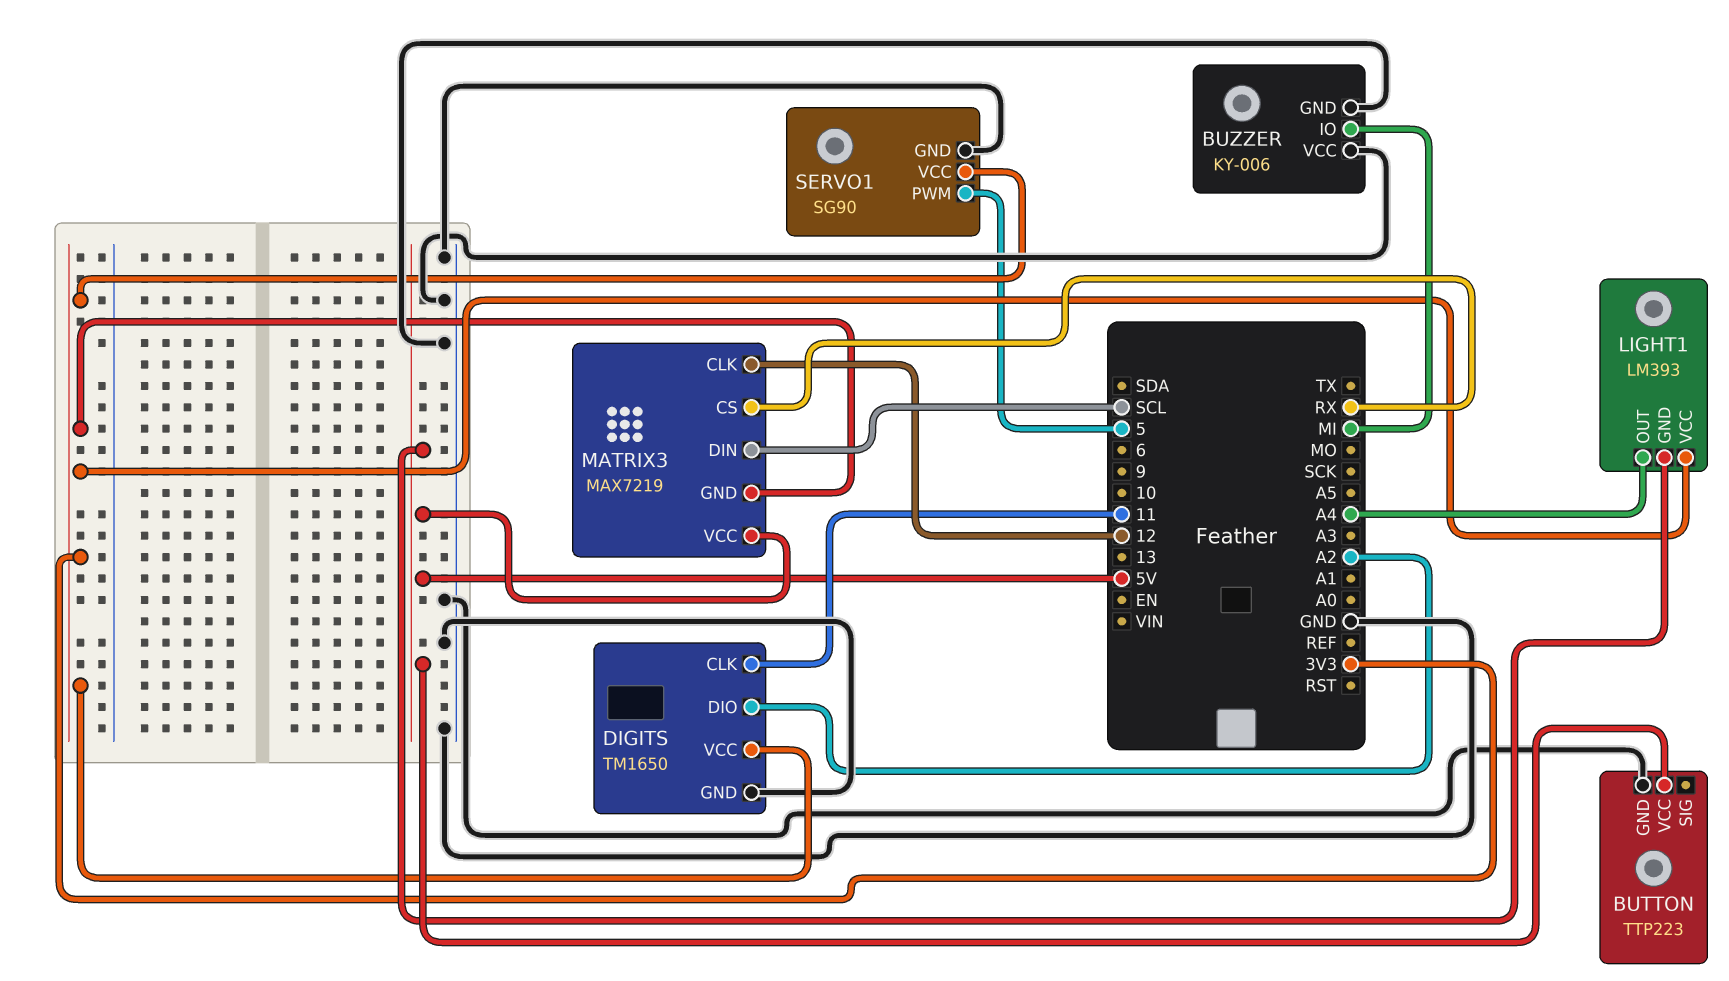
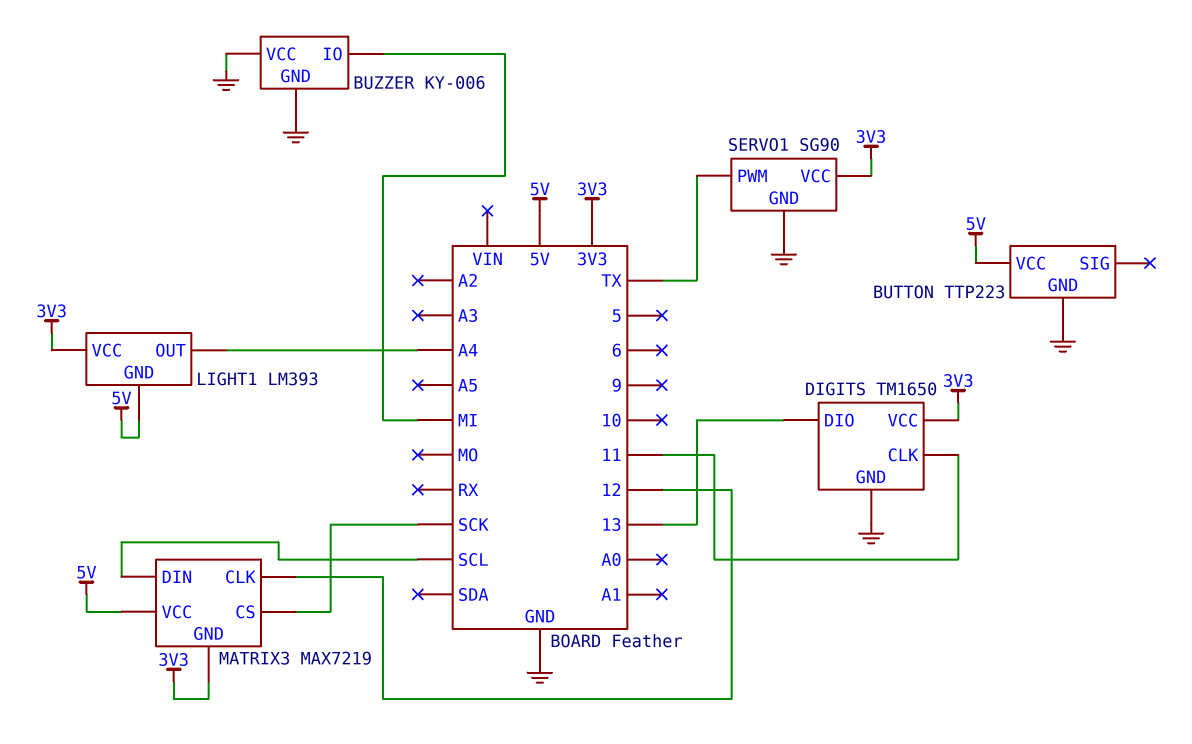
DIGITS pin DIO: A2 -> 13
MATRIX3 pin CS: RX -> SCK
SERVO1 pin PWM: 5 -> TX

